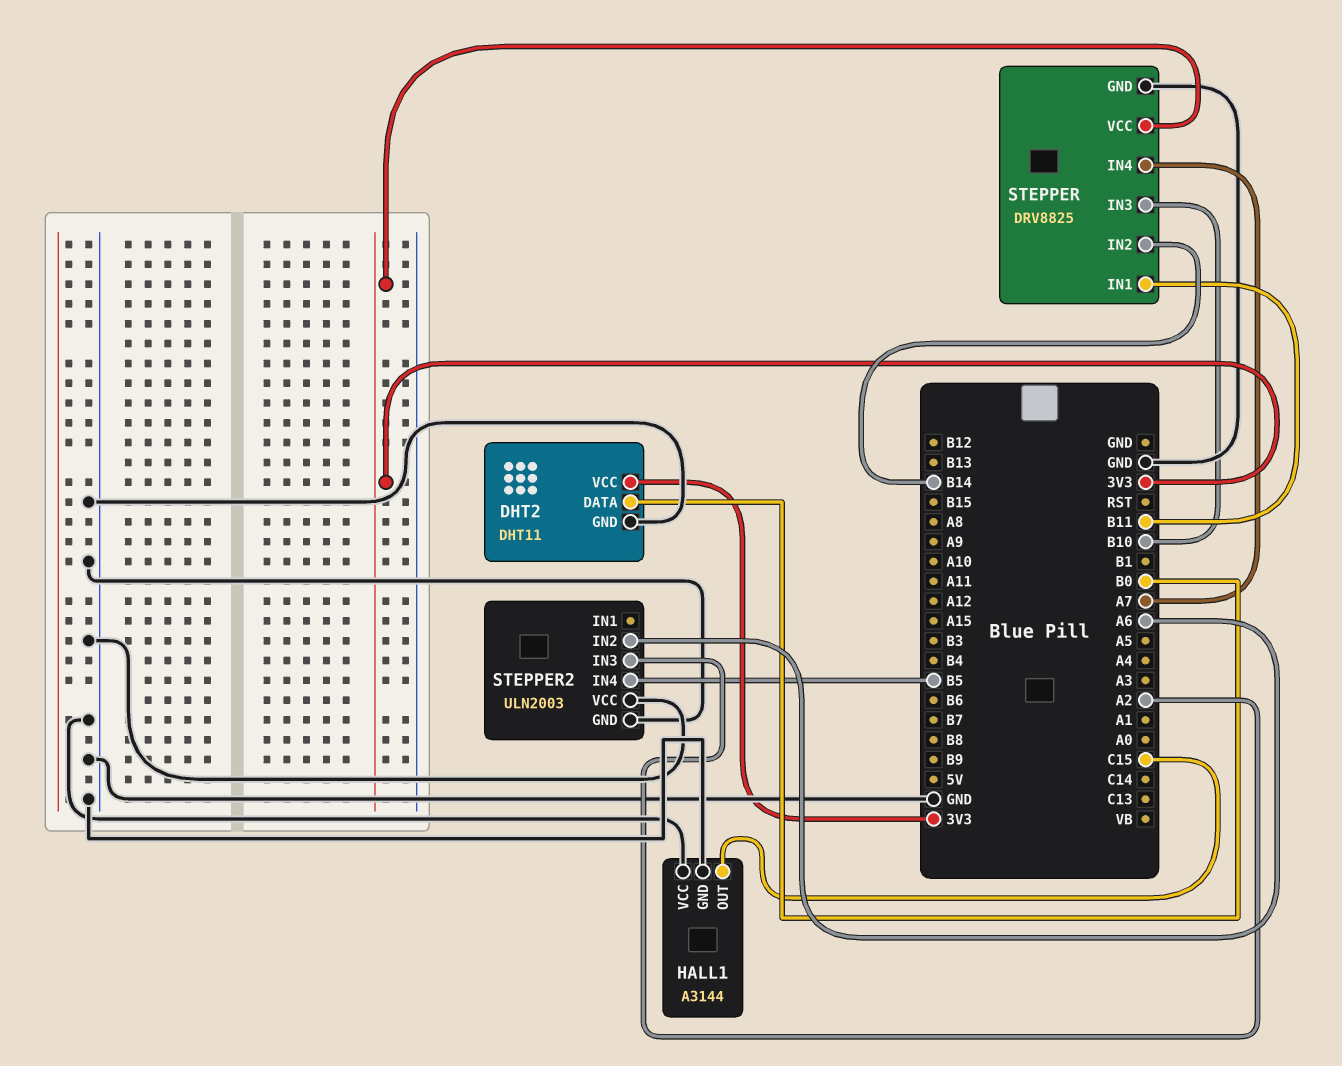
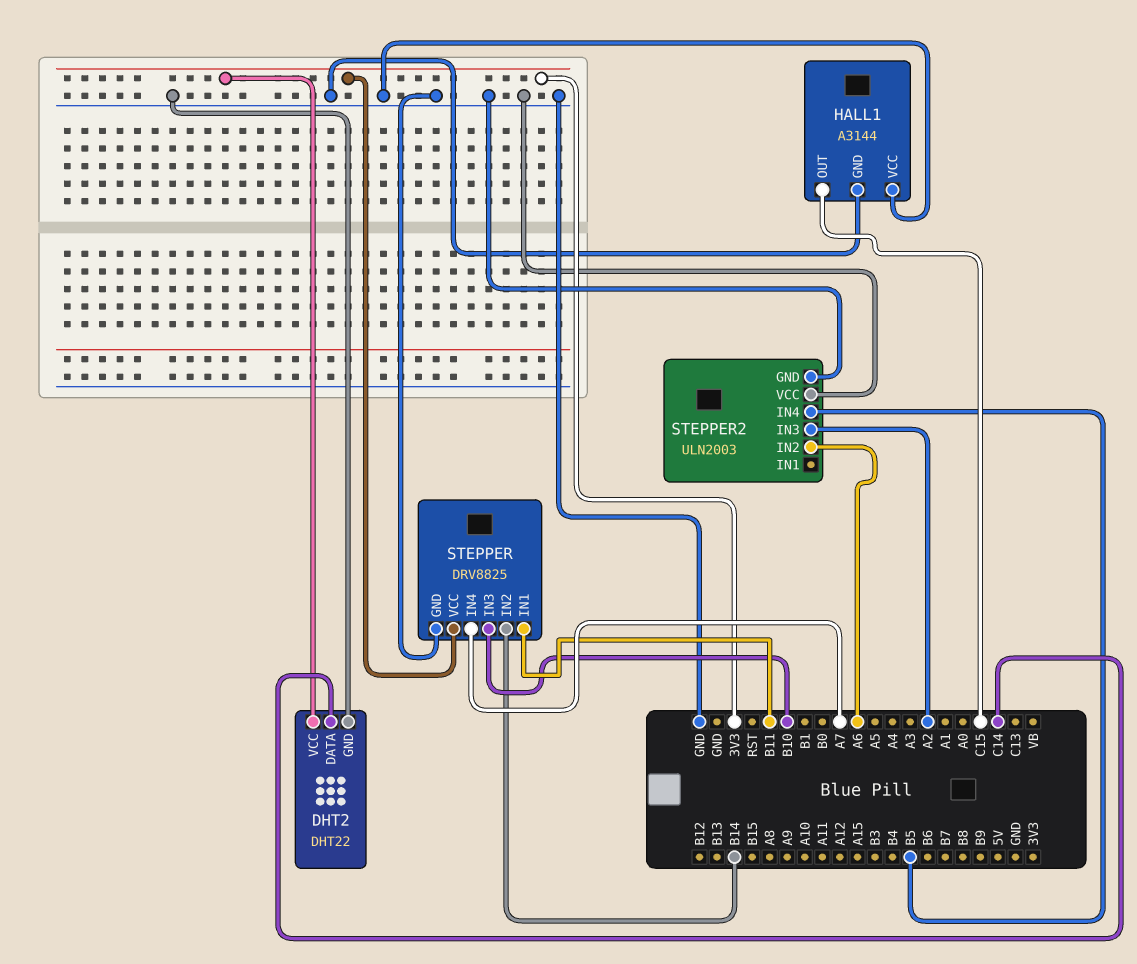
DHT2: DHT11 -> DHT22
DHT2 pin DATA: B0 -> C14

